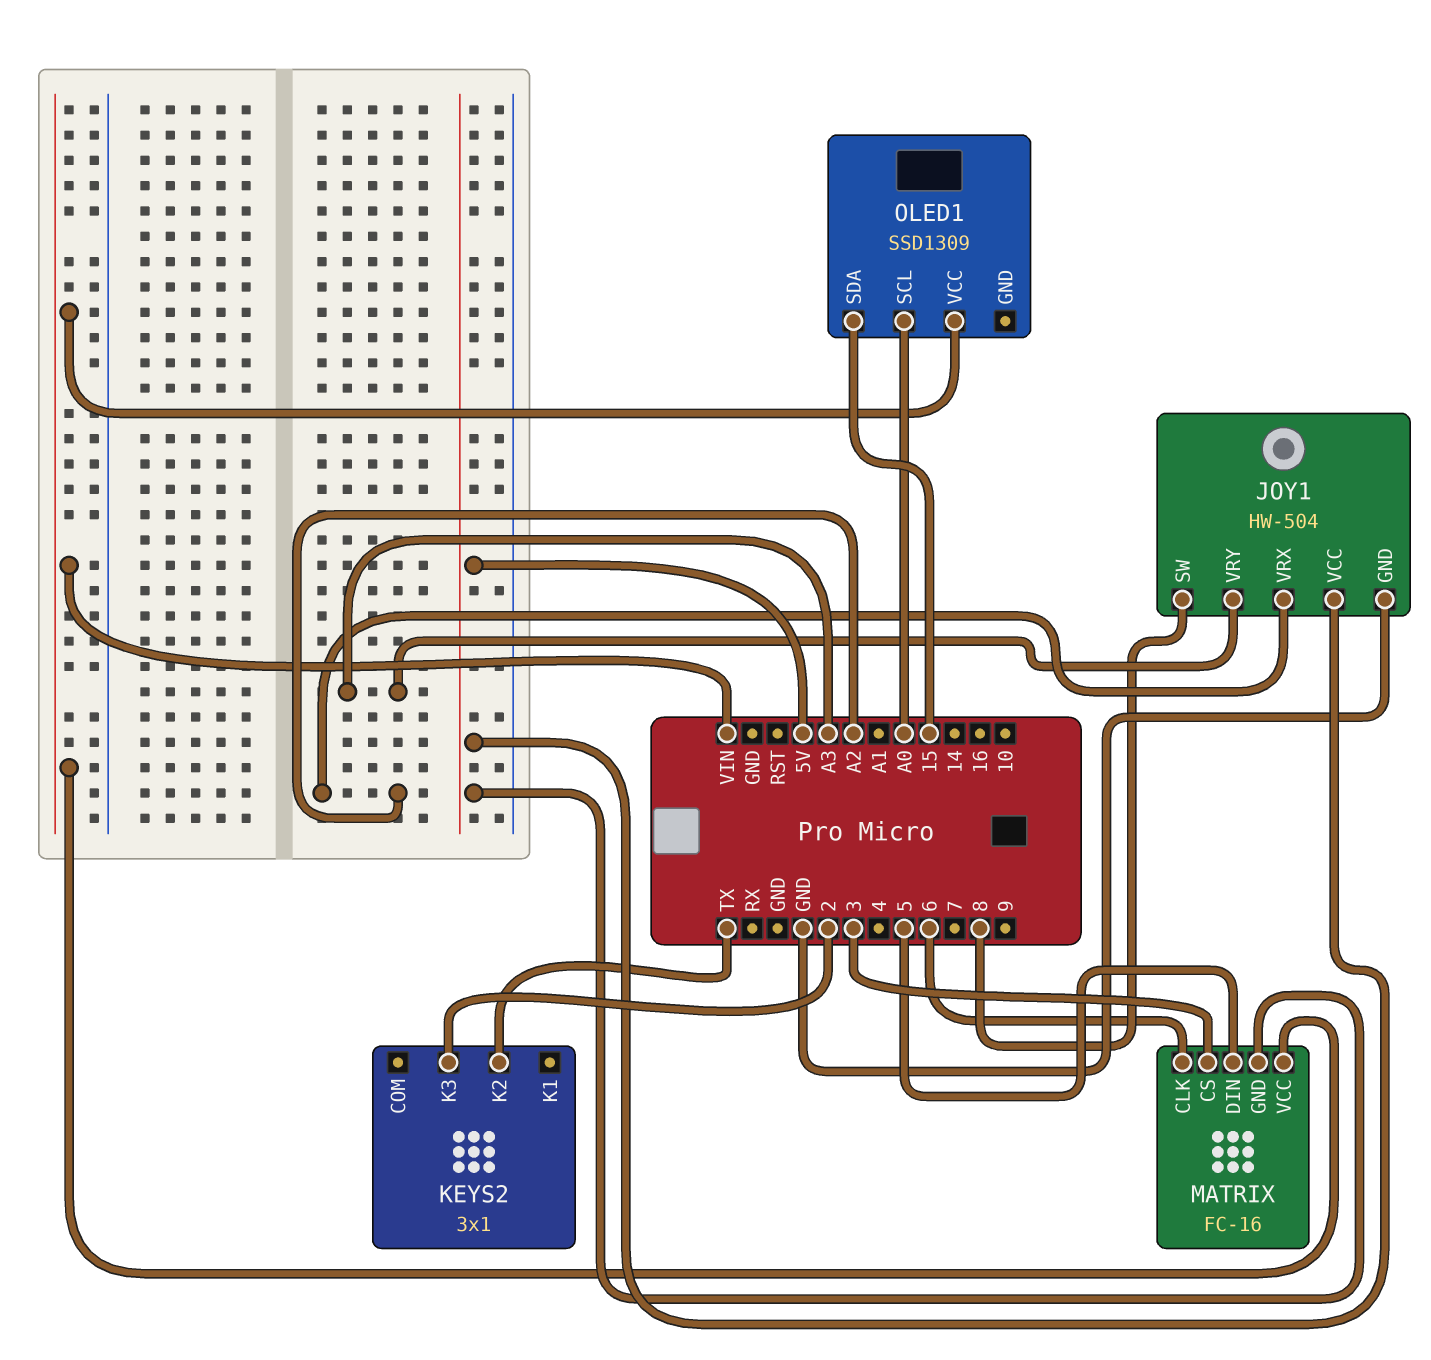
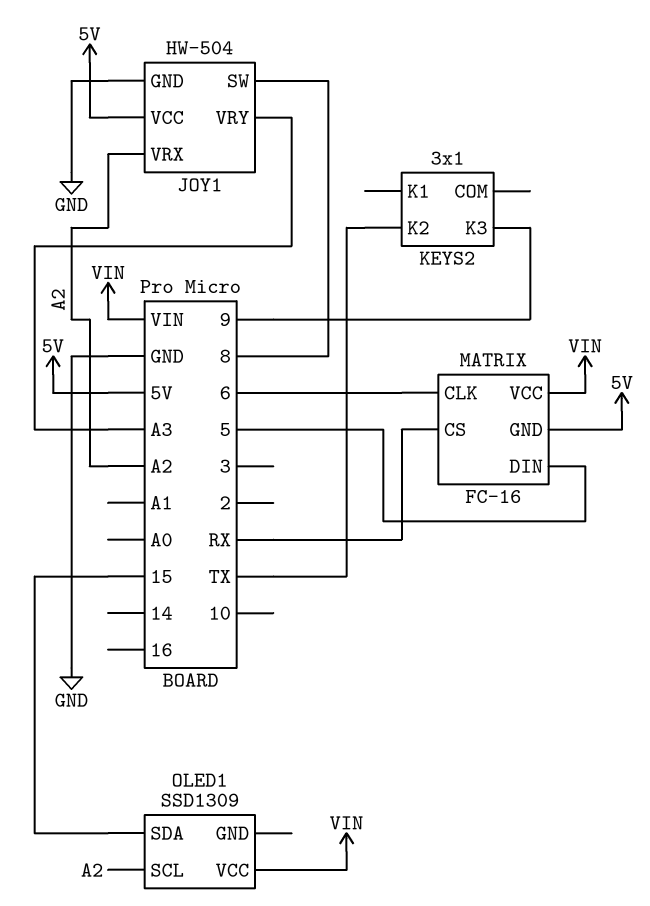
KEYS2 pin K3: 2 -> 9
MATRIX pin CS: 3 -> RX
OLED1 pin SCL: A0 -> A2

